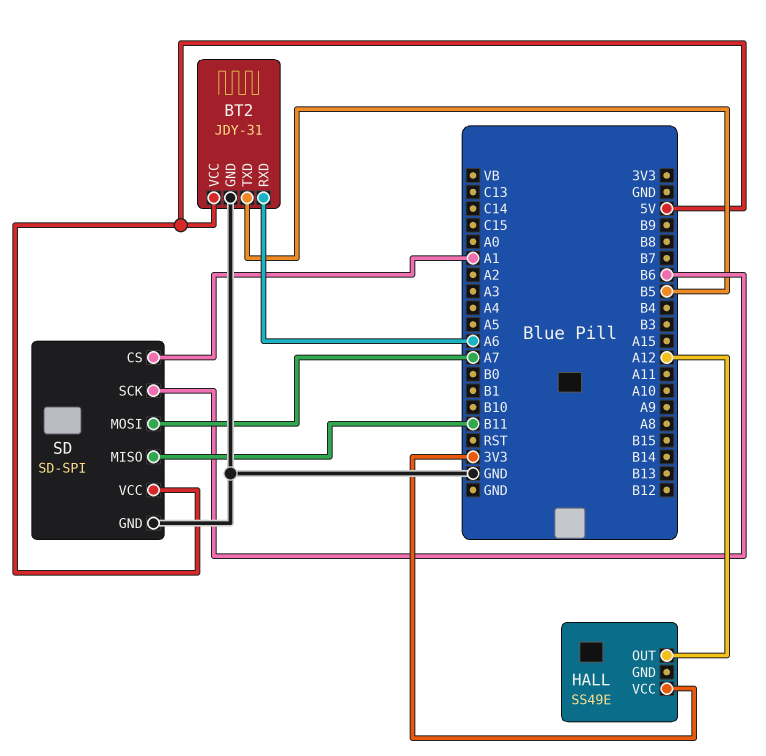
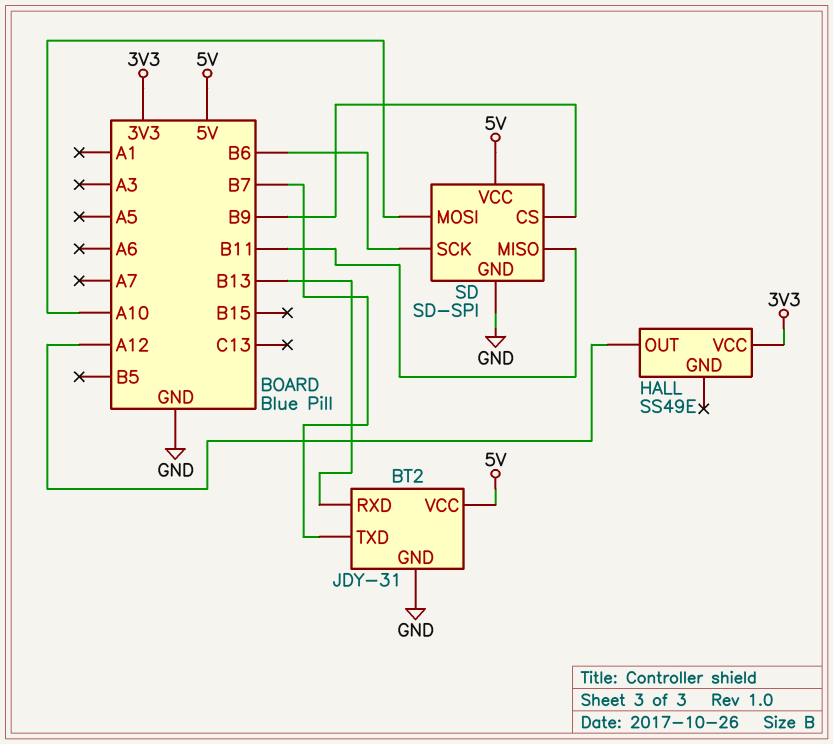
BT2 pin RXD: A6 -> B13
BT2 pin TXD: B5 -> B7
SD pin CS: A1 -> B9
SD pin MOSI: A7 -> A10

